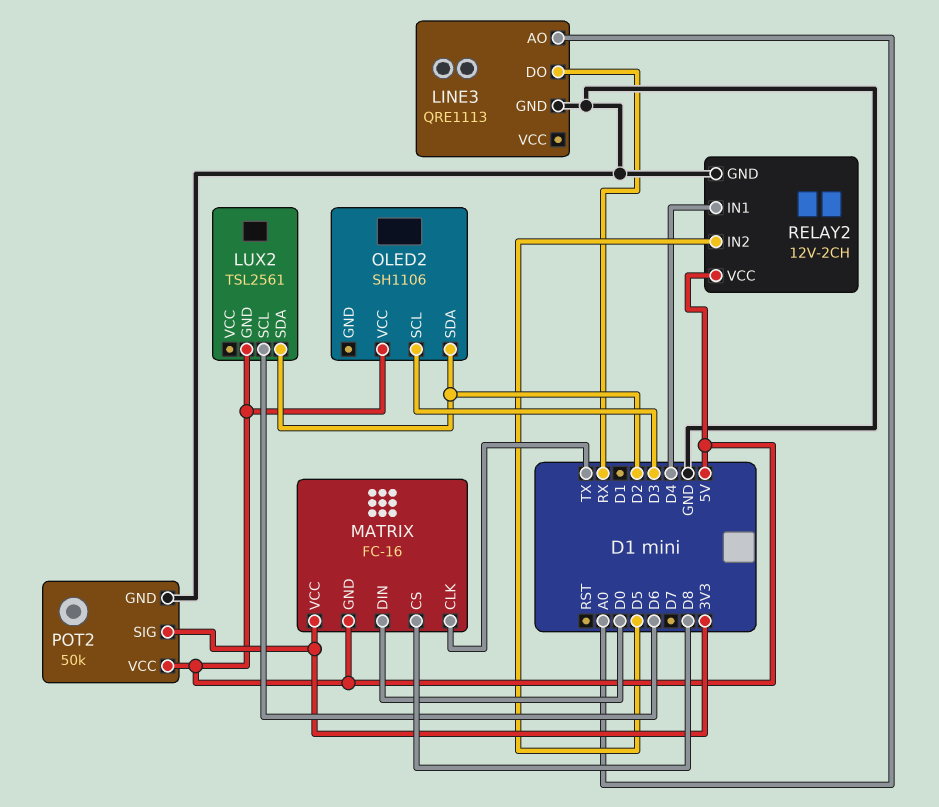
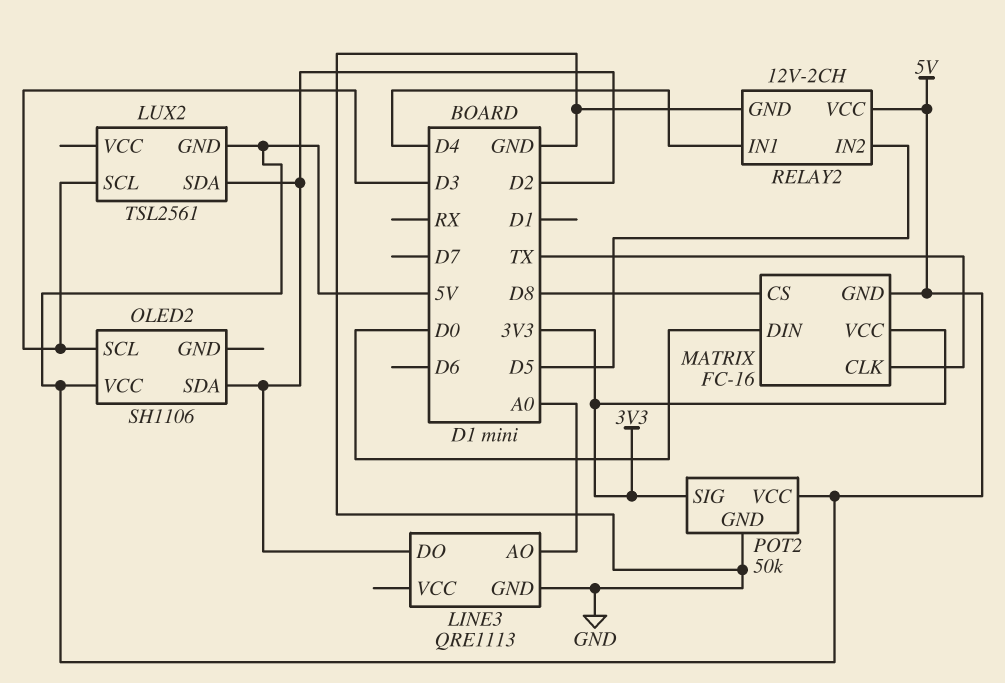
LINE3 pin DO: RX -> D2
LUX2 pin SCL: D6 -> D3

